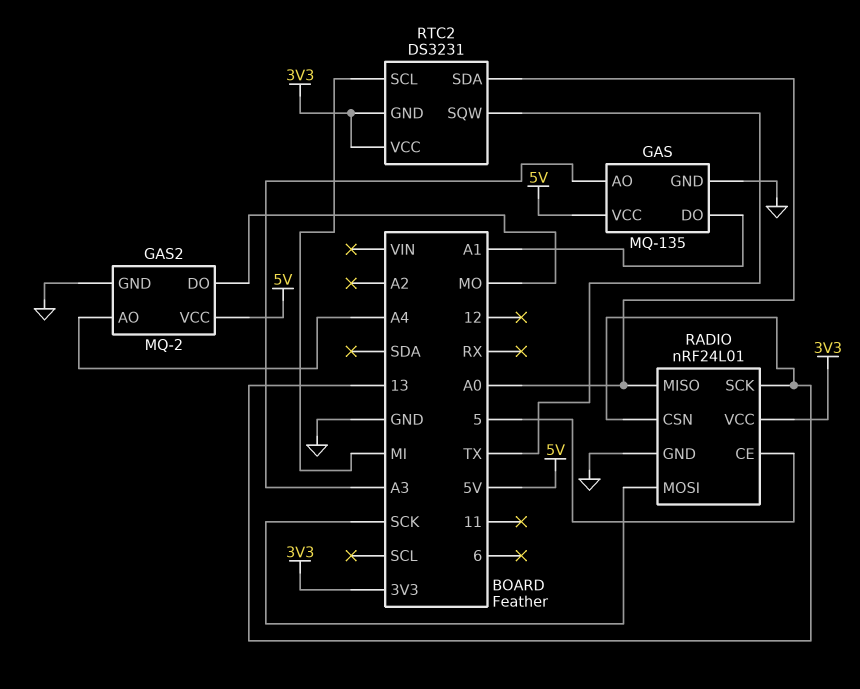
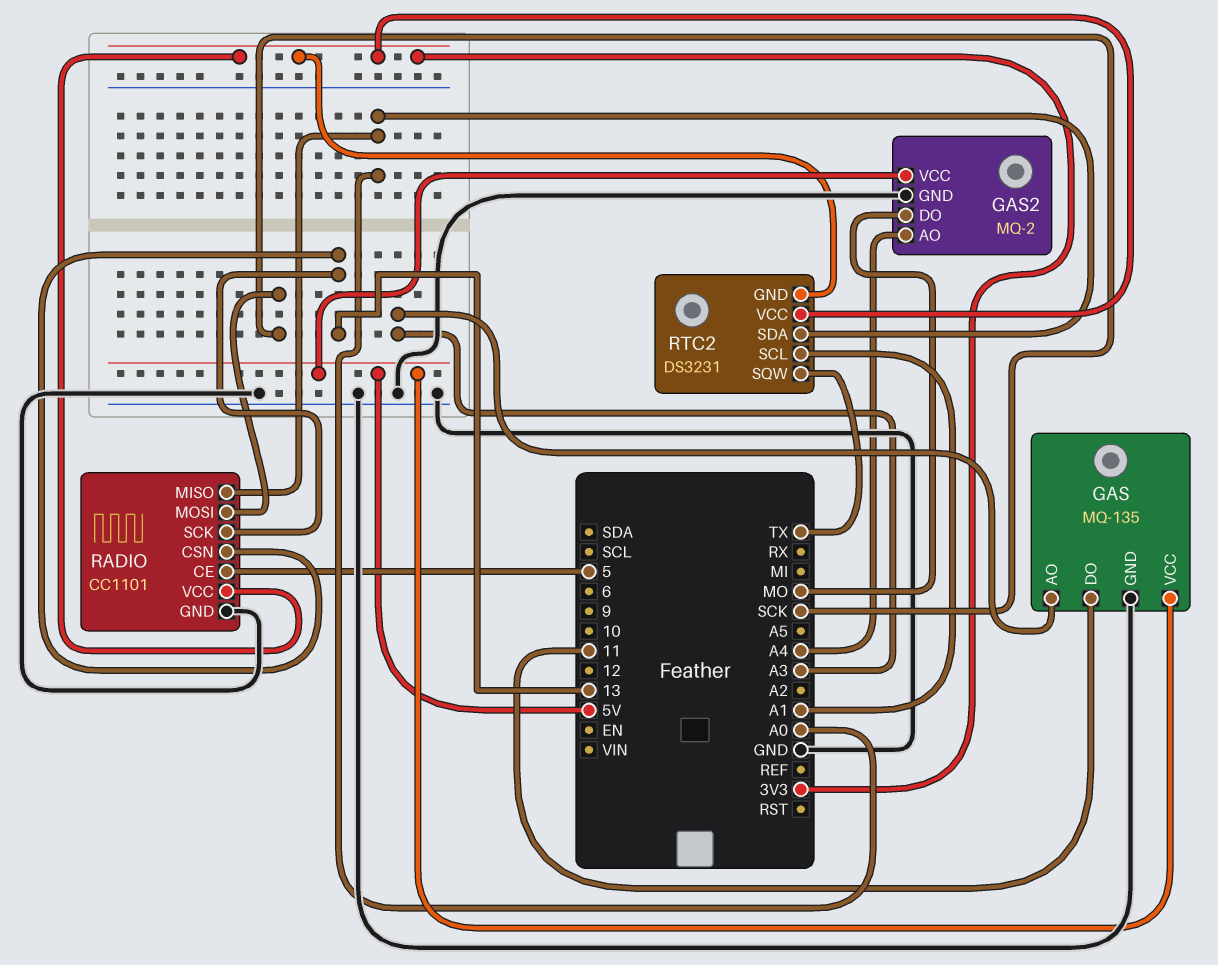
GAS pin DO: A1 -> 11
RADIO: nRF24L01 -> CC1101
RTC2 pin SCL: MI -> A1

